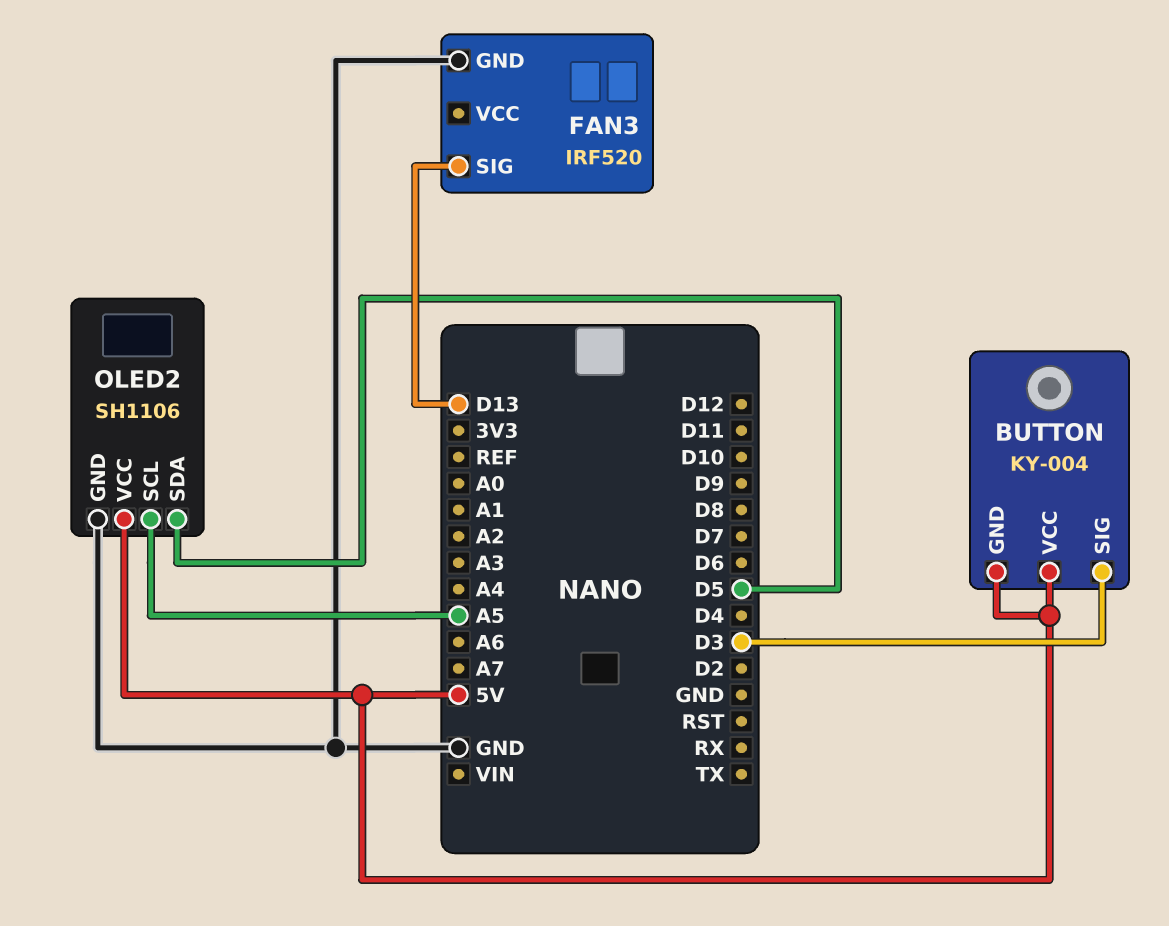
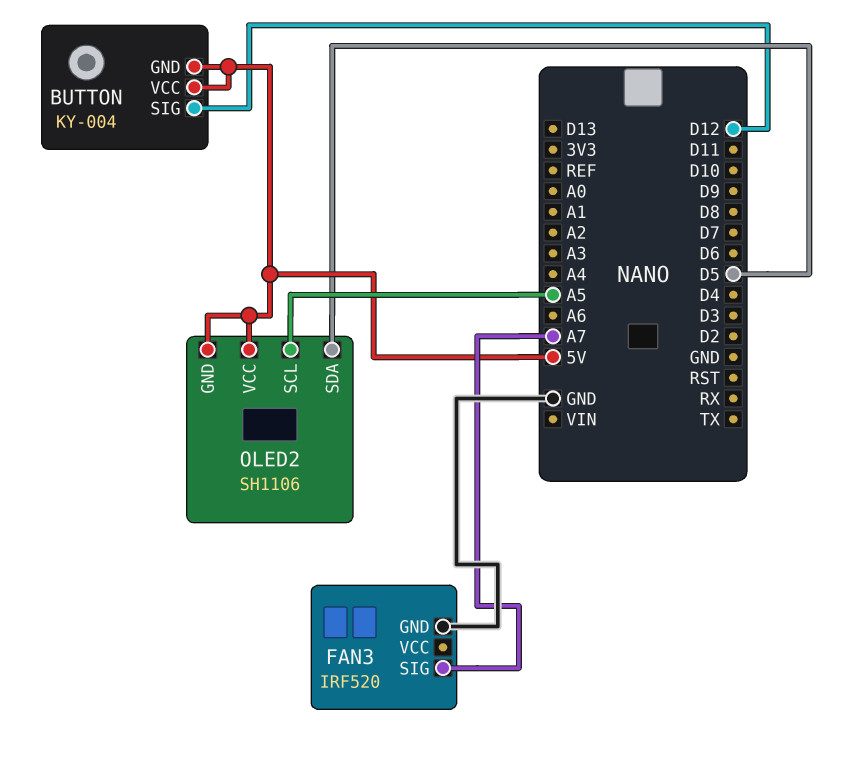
BUTTON pin SIG: D3 -> D12
FAN3 pin SIG: D13 -> A7
OLED2 pin GND: GND -> 5V

